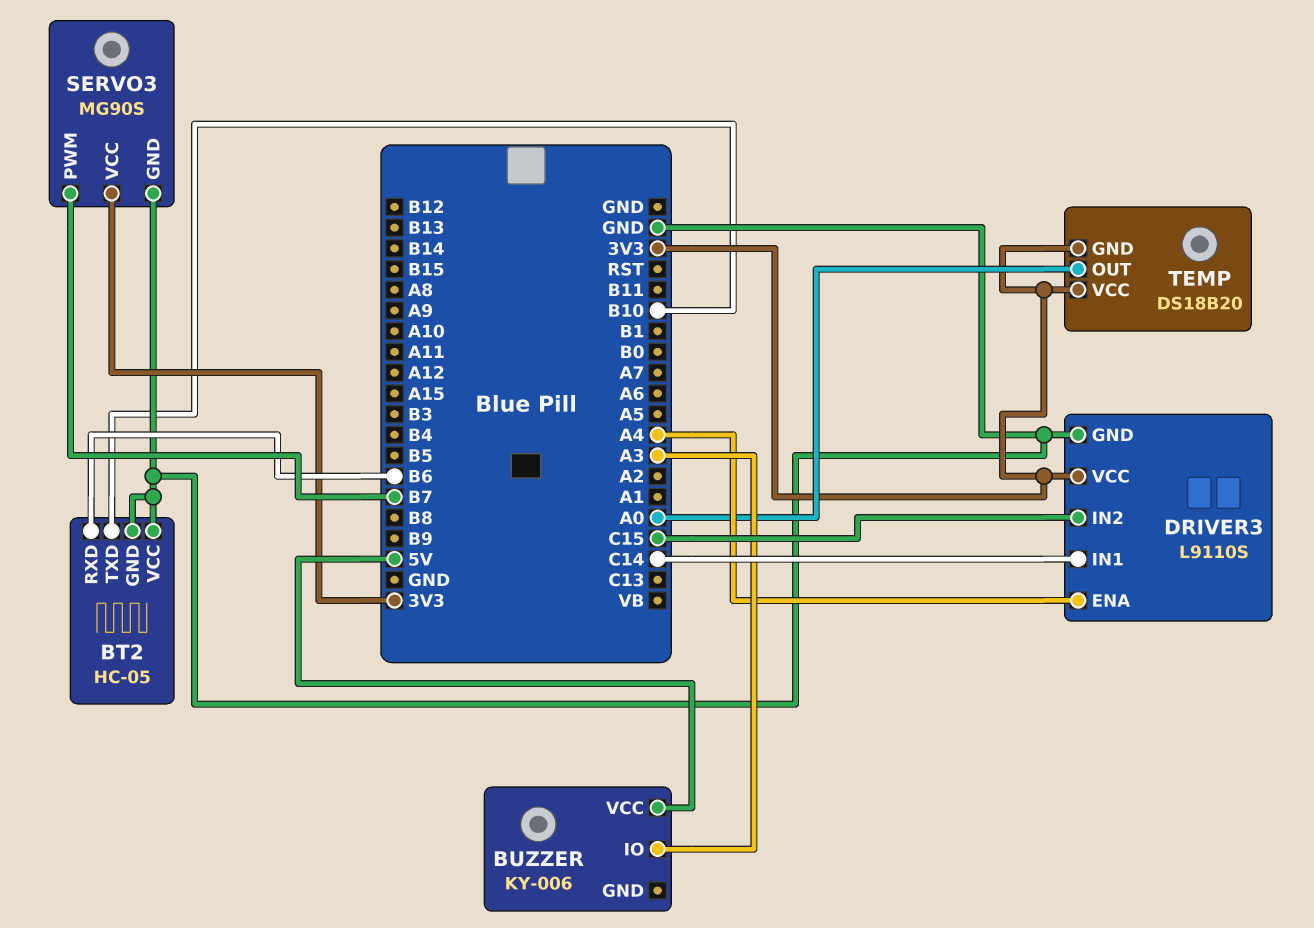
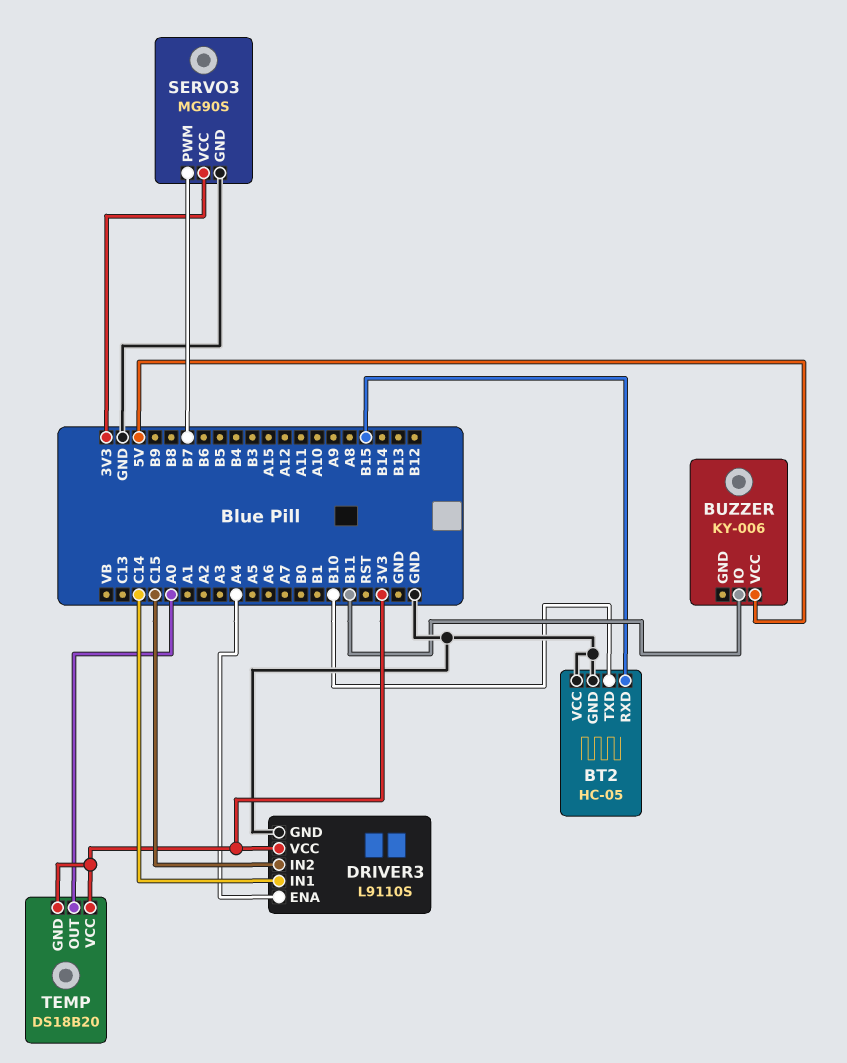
BT2 pin RXD: B6 -> B15
BUZZER pin IO: A3 -> B11

